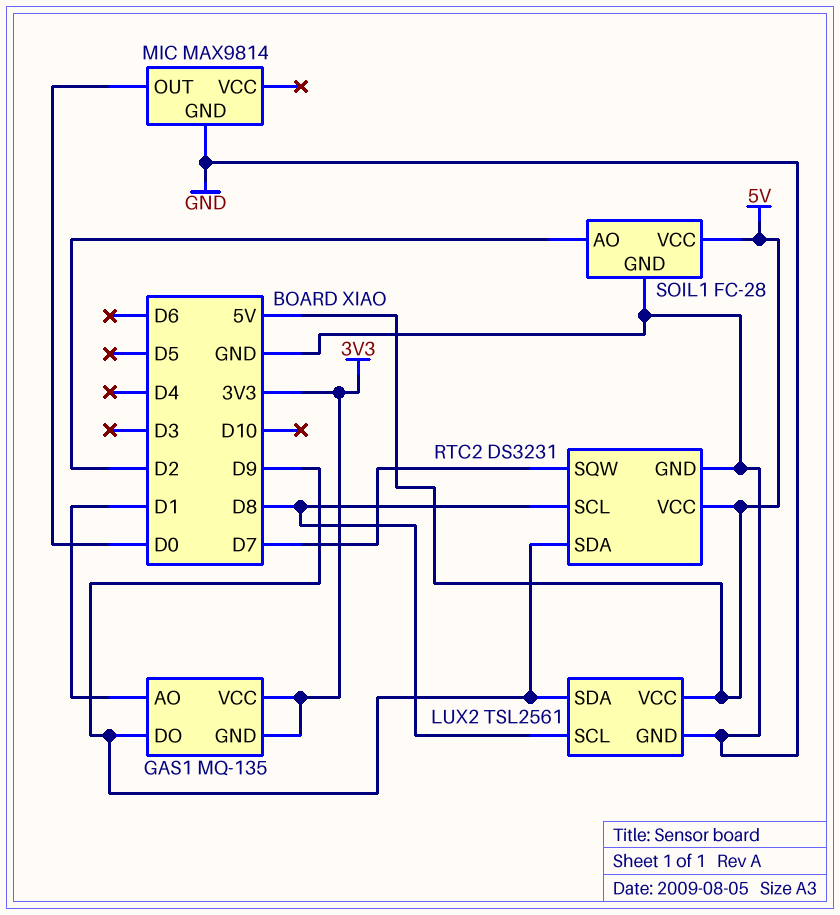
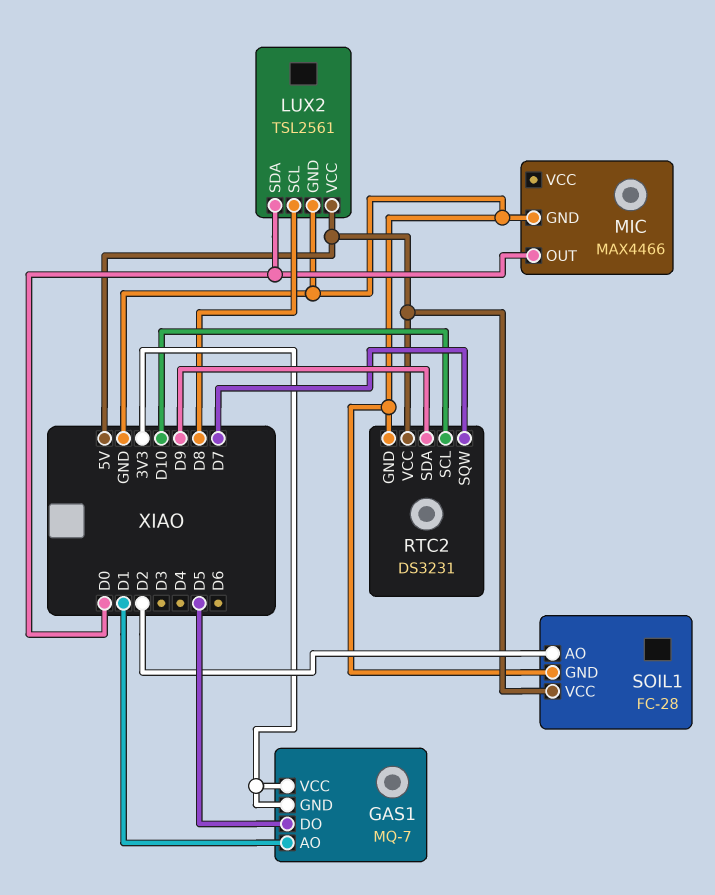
GAS1: MQ-135 -> MQ-7
GAS1 pin DO: D9 -> D5
LUX2 pin SDA: D9 -> D0
MIC: MAX9814 -> MAX4466
RTC2 pin SCL: D8 -> D10

